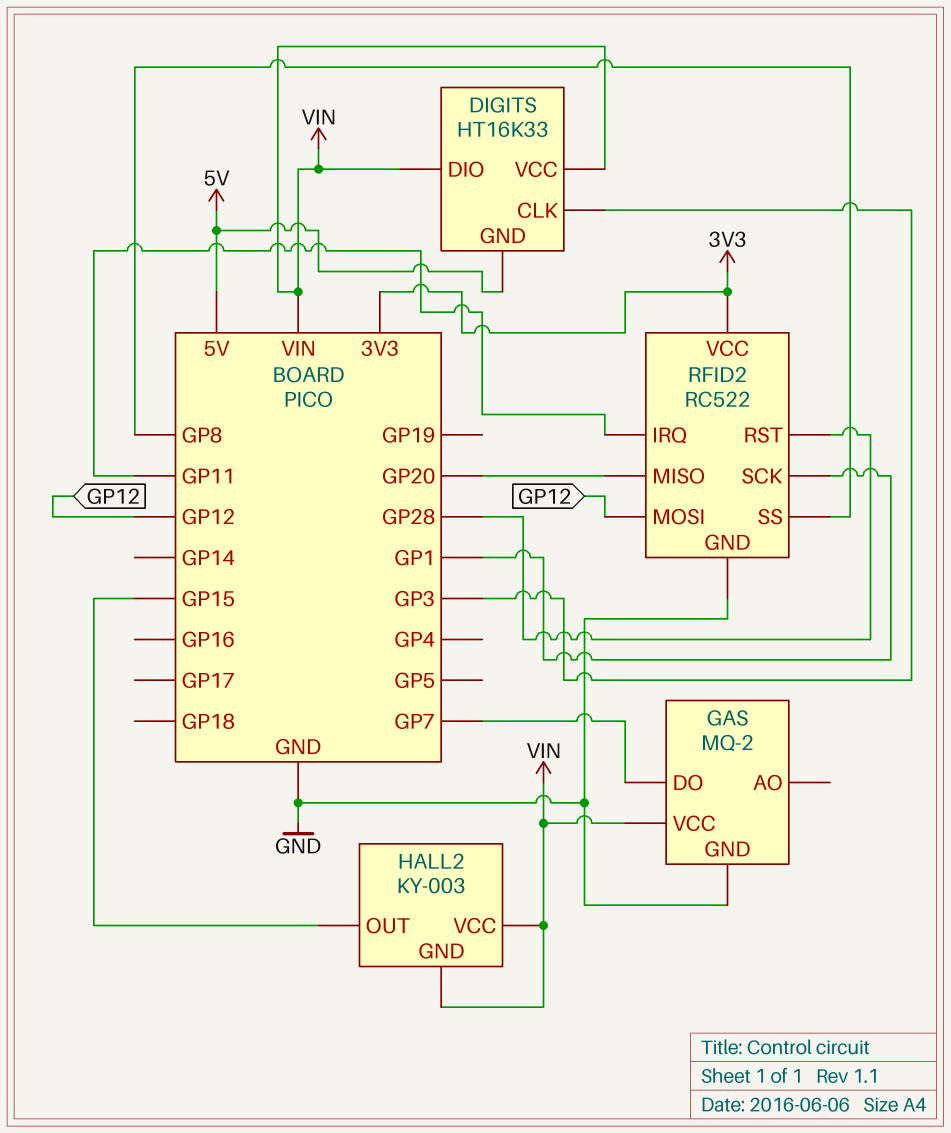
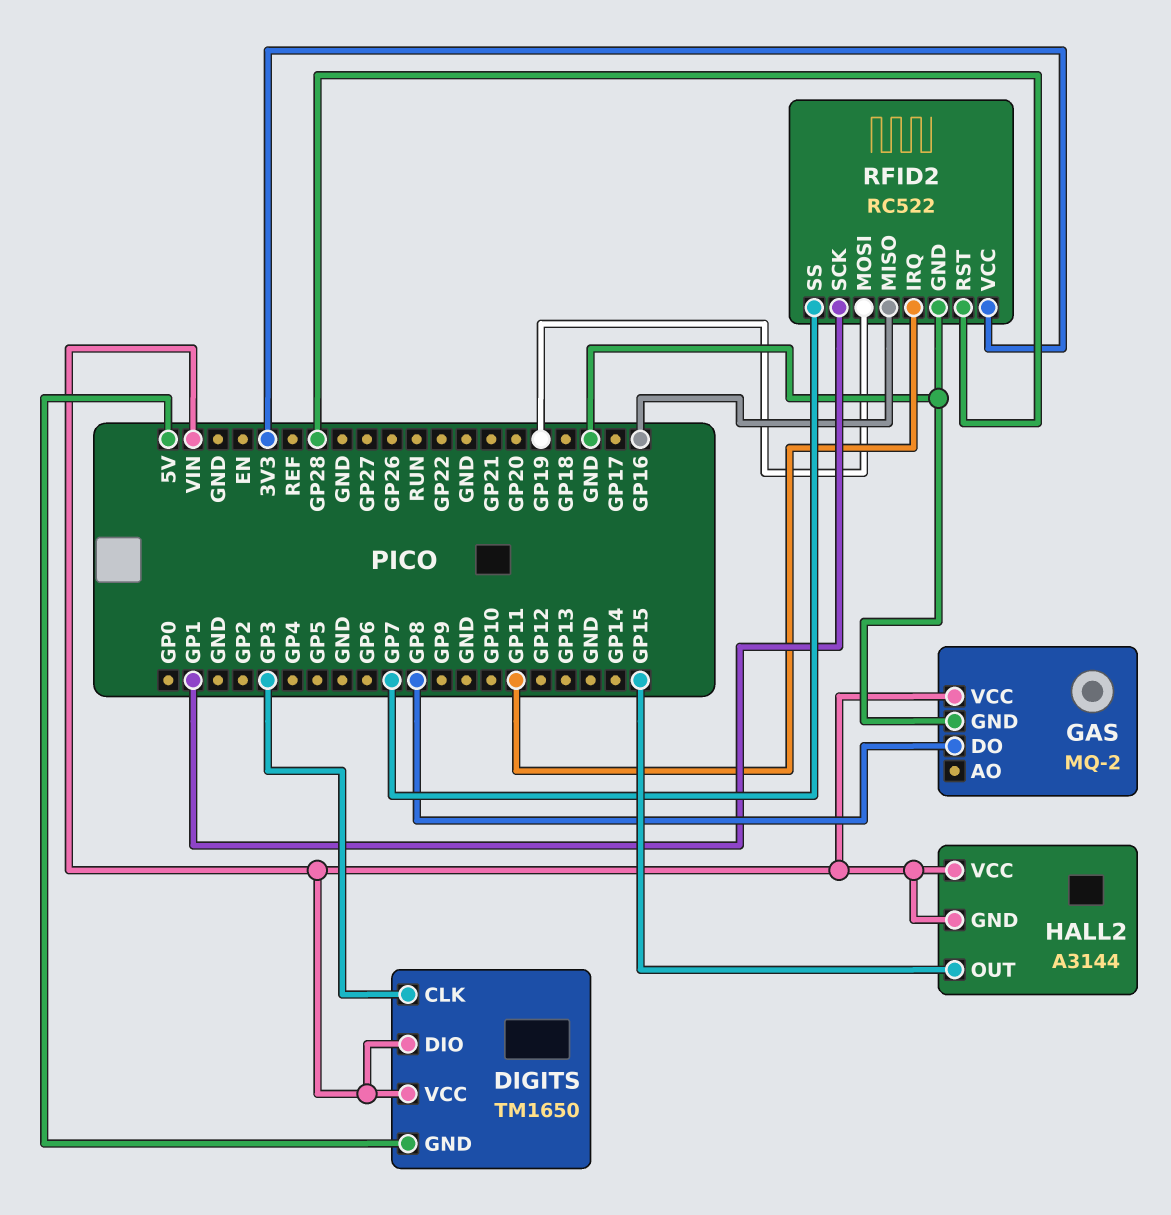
DIGITS: HT16K33 -> TM1650
GAS pin DO: GP7 -> GP8
HALL2: KY-003 -> A3144
RFID2 pin MISO: GP20 -> GP16
RFID2 pin MOSI: GP12 -> GP19
RFID2 pin SS: GP8 -> GP7

